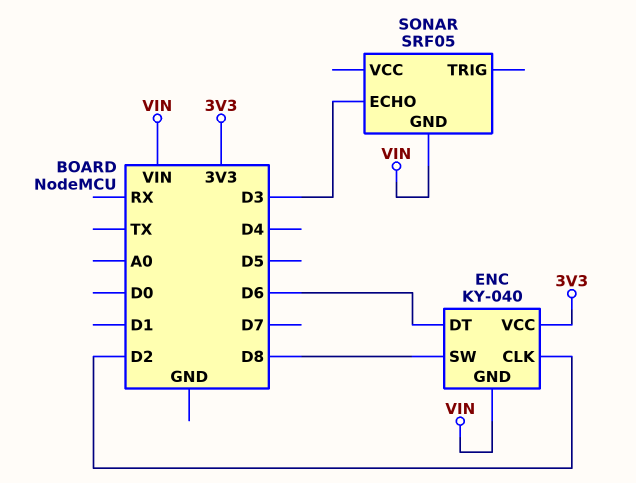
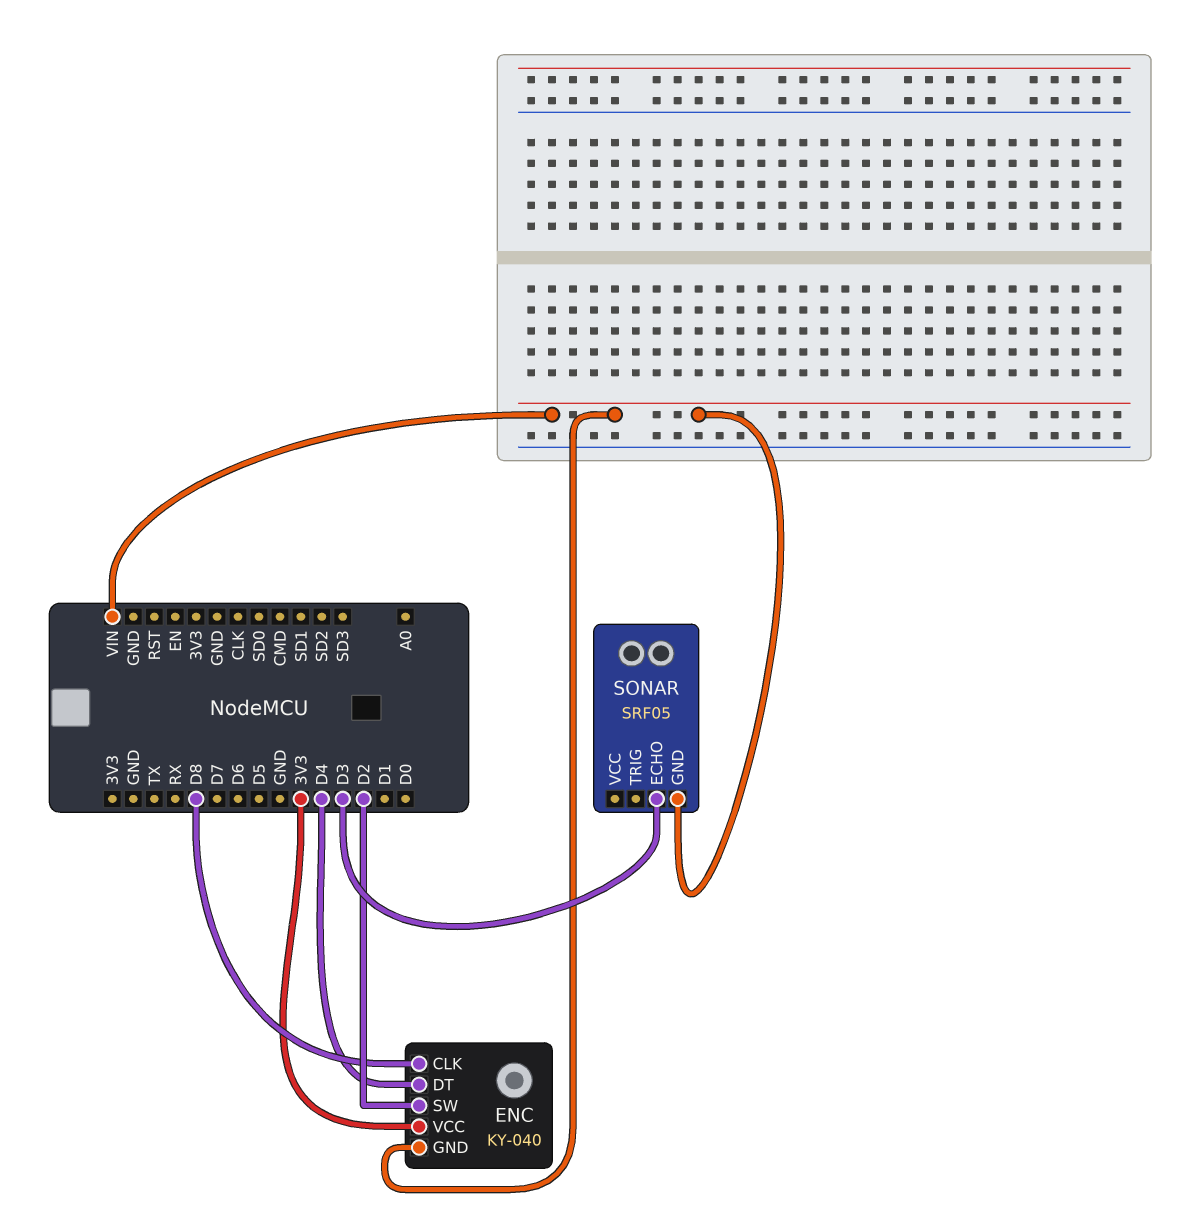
ENC pin CLK: D2 -> D8
ENC pin DT: D6 -> D4
ENC pin SW: D8 -> D2

